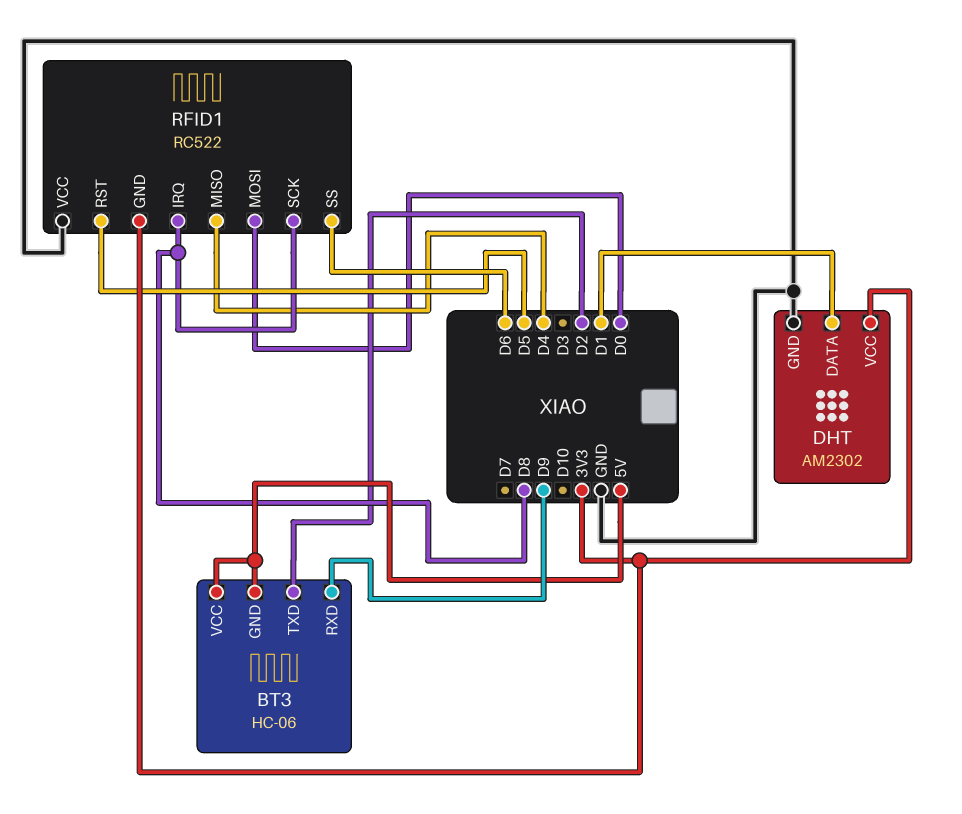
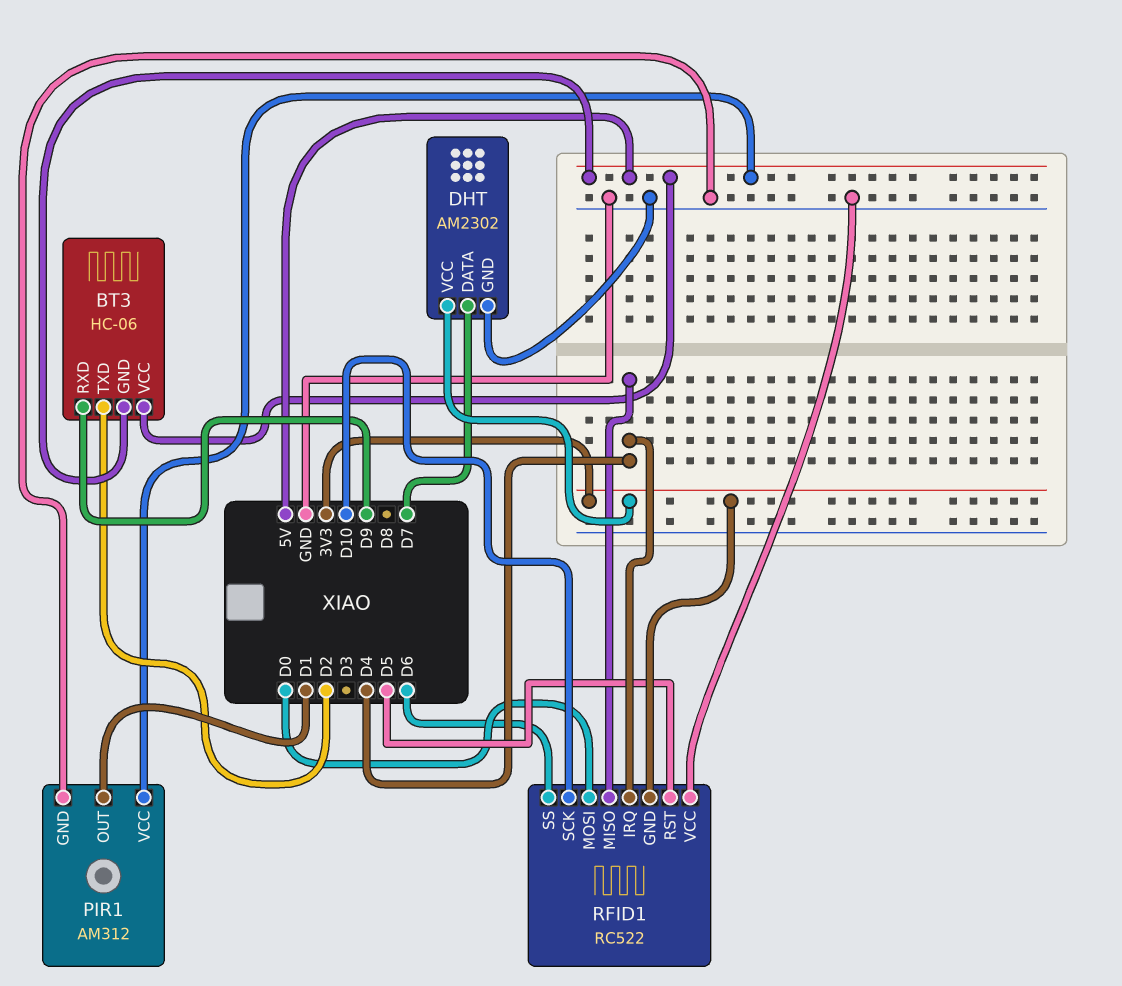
DHT pin DATA: D1 -> D7
PIR1: none -> AM312
PIR1 pin GND: none -> GND
PIR1 pin OUT: none -> D1
PIR1 pin VCC: none -> 5V
RFID1 pin IRQ: D8 -> D4
RFID1 pin SCK: D8 -> D10

